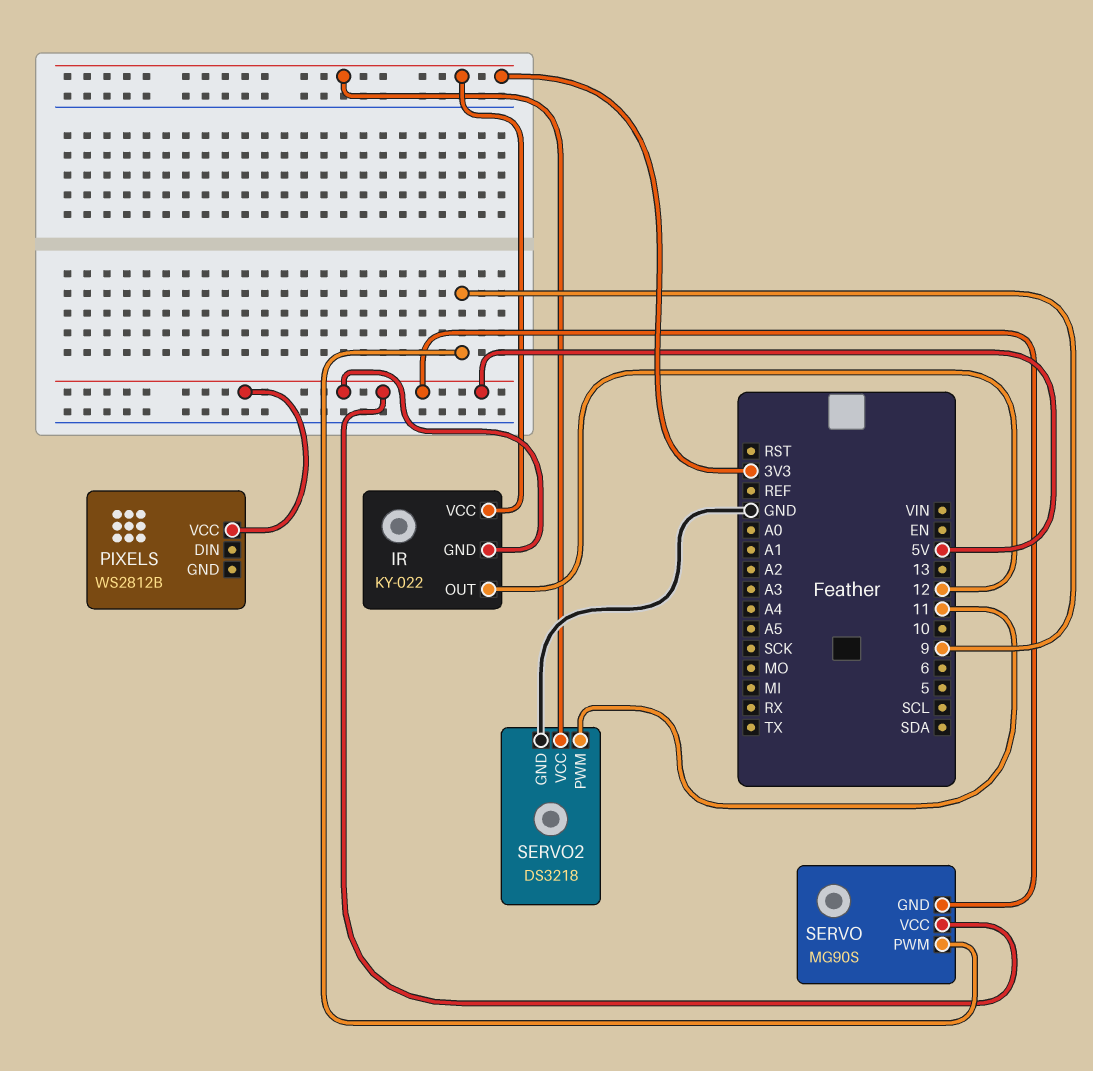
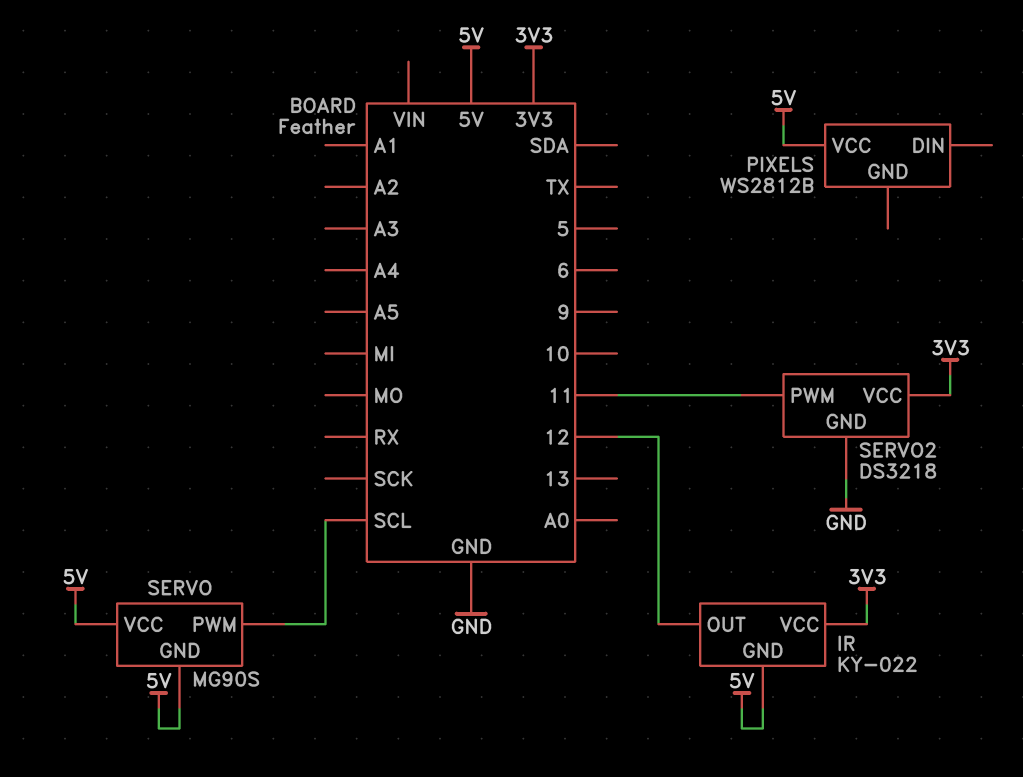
SERVO pin PWM: 9 -> SCL

